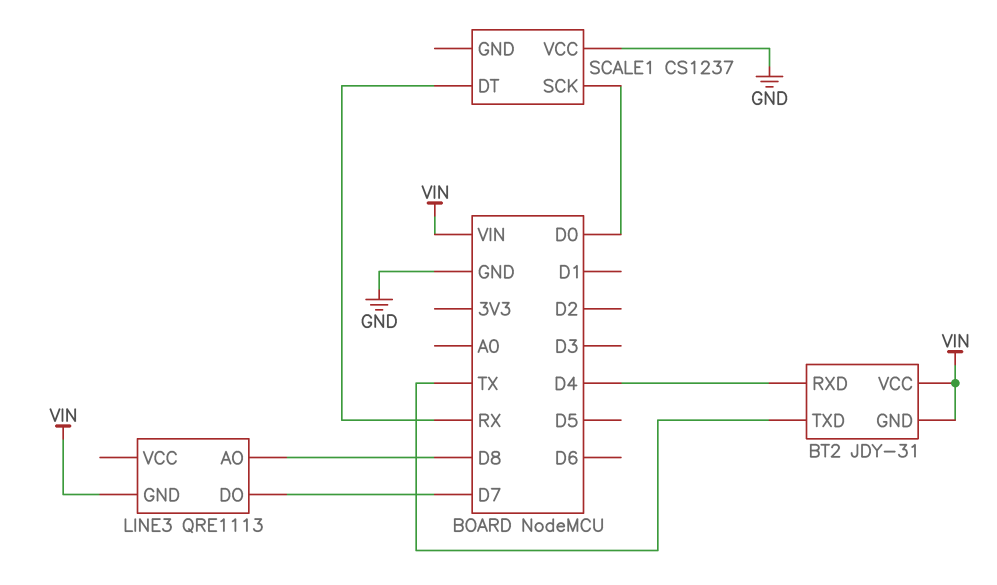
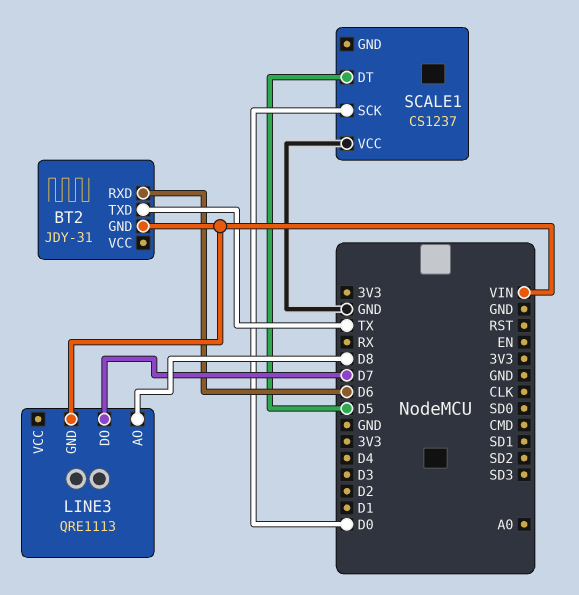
BT2 pin RXD: D4 -> D6
BT2 pin VCC: VIN -> none
SCALE1 pin DT: RX -> D5

